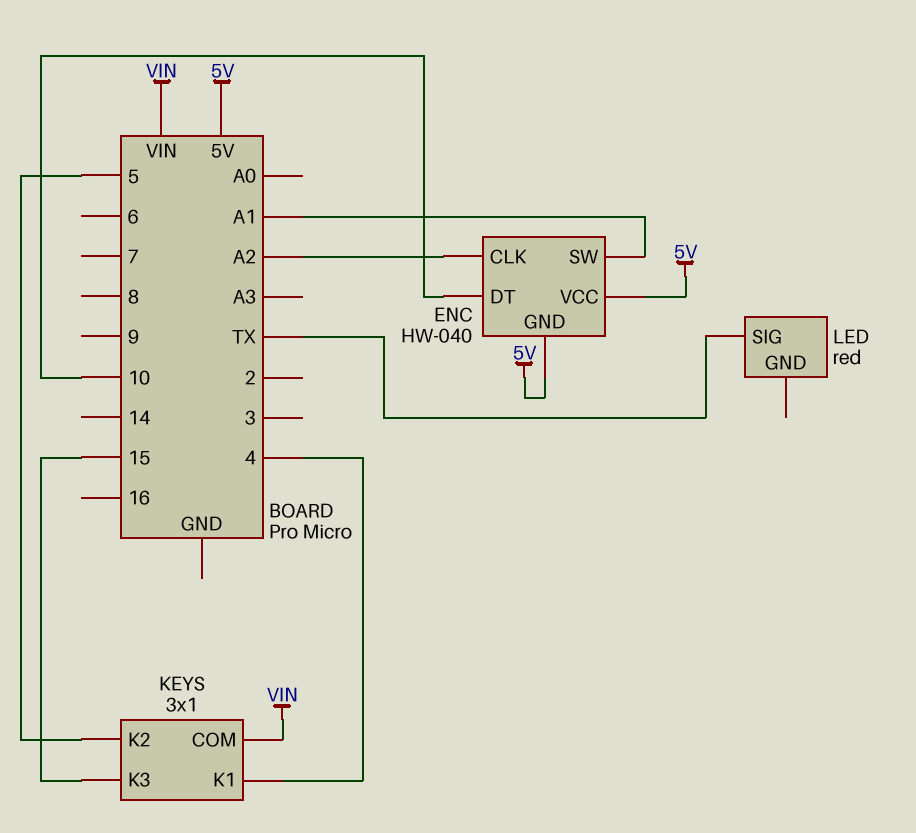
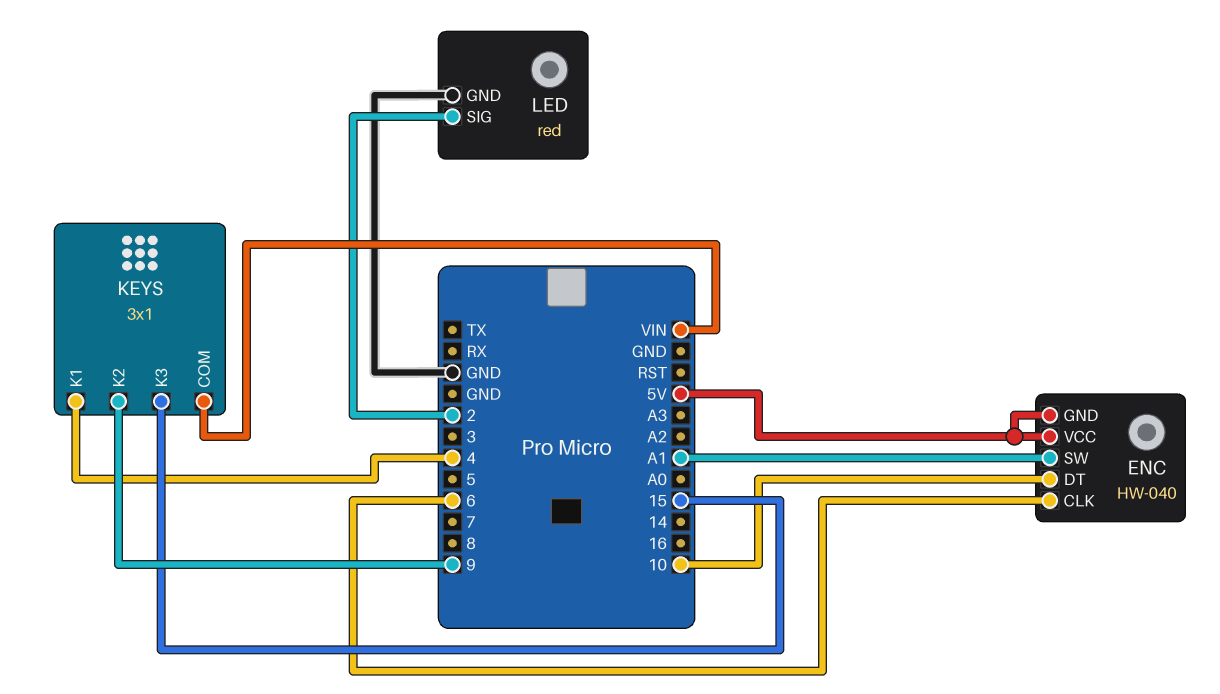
ENC pin CLK: A2 -> 6
KEYS pin K2: 5 -> 9
LED pin GND: none -> GND
LED pin SIG: TX -> 2

